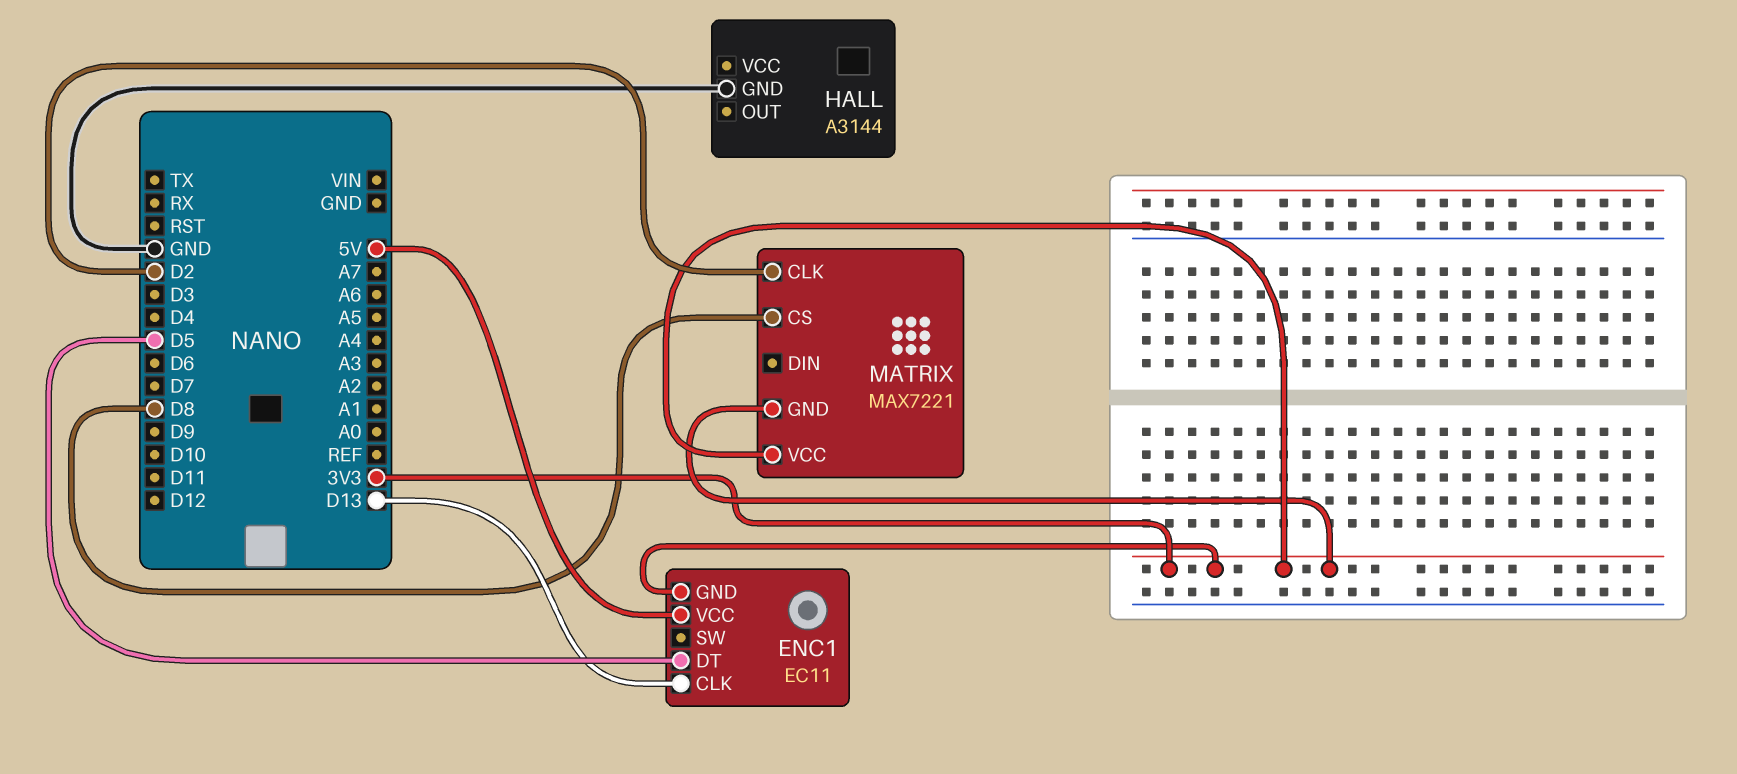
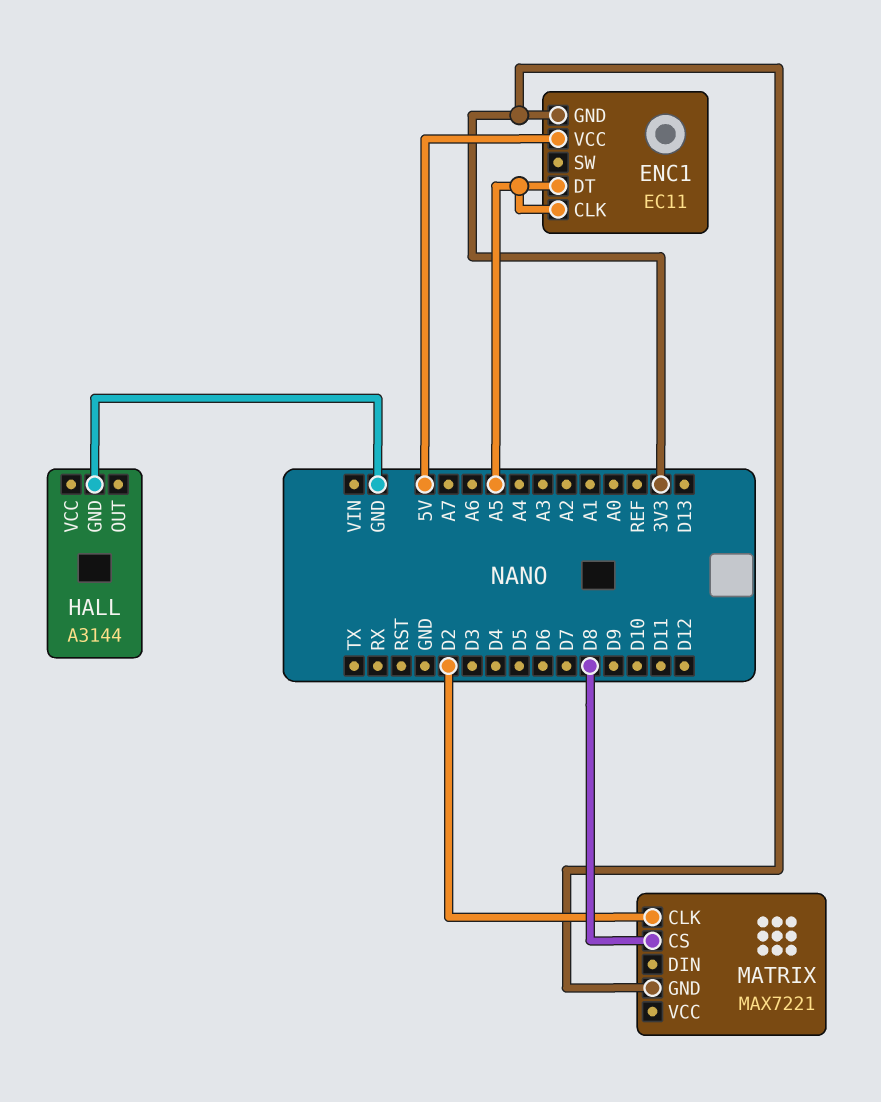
ENC1 pin CLK: D13 -> A5
ENC1 pin DT: D5 -> A5
MATRIX pin VCC: 3V3 -> none

